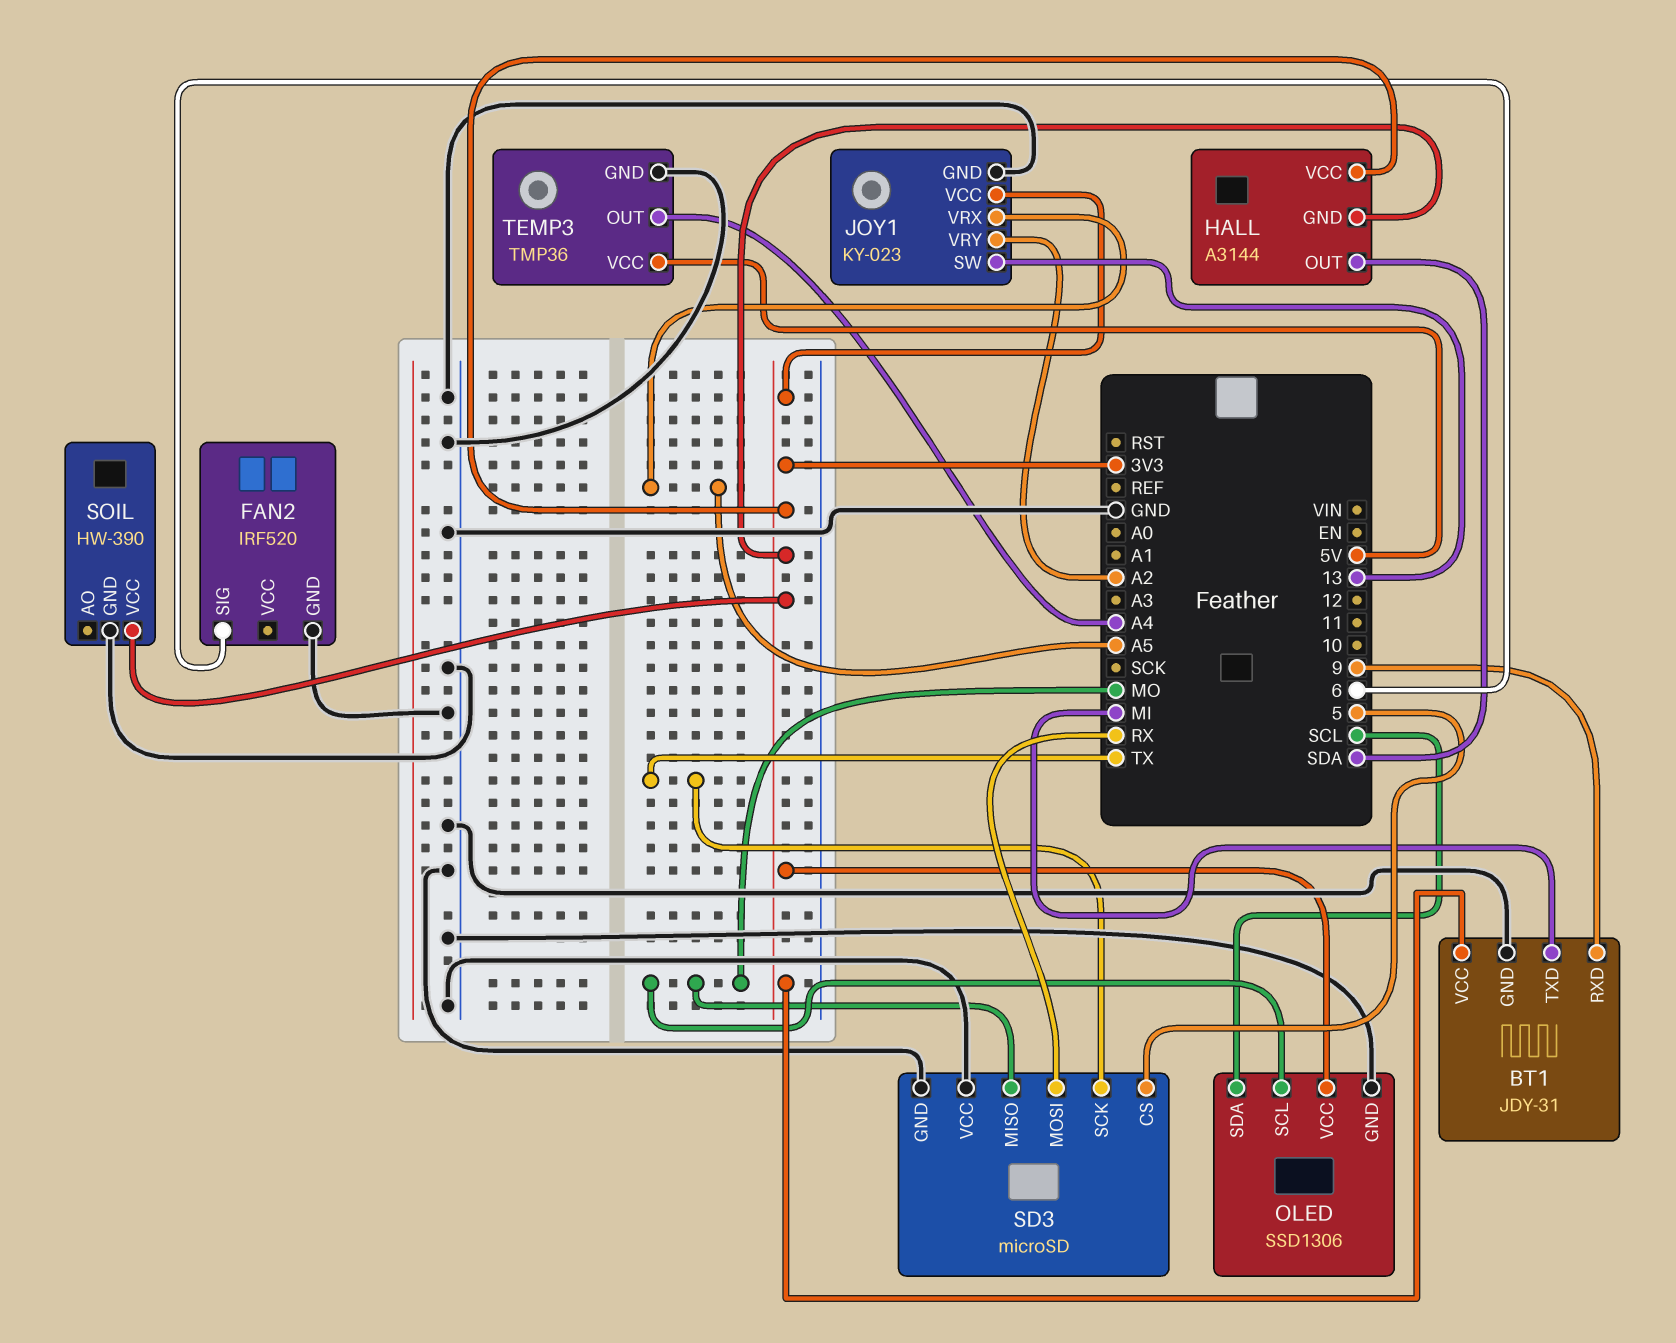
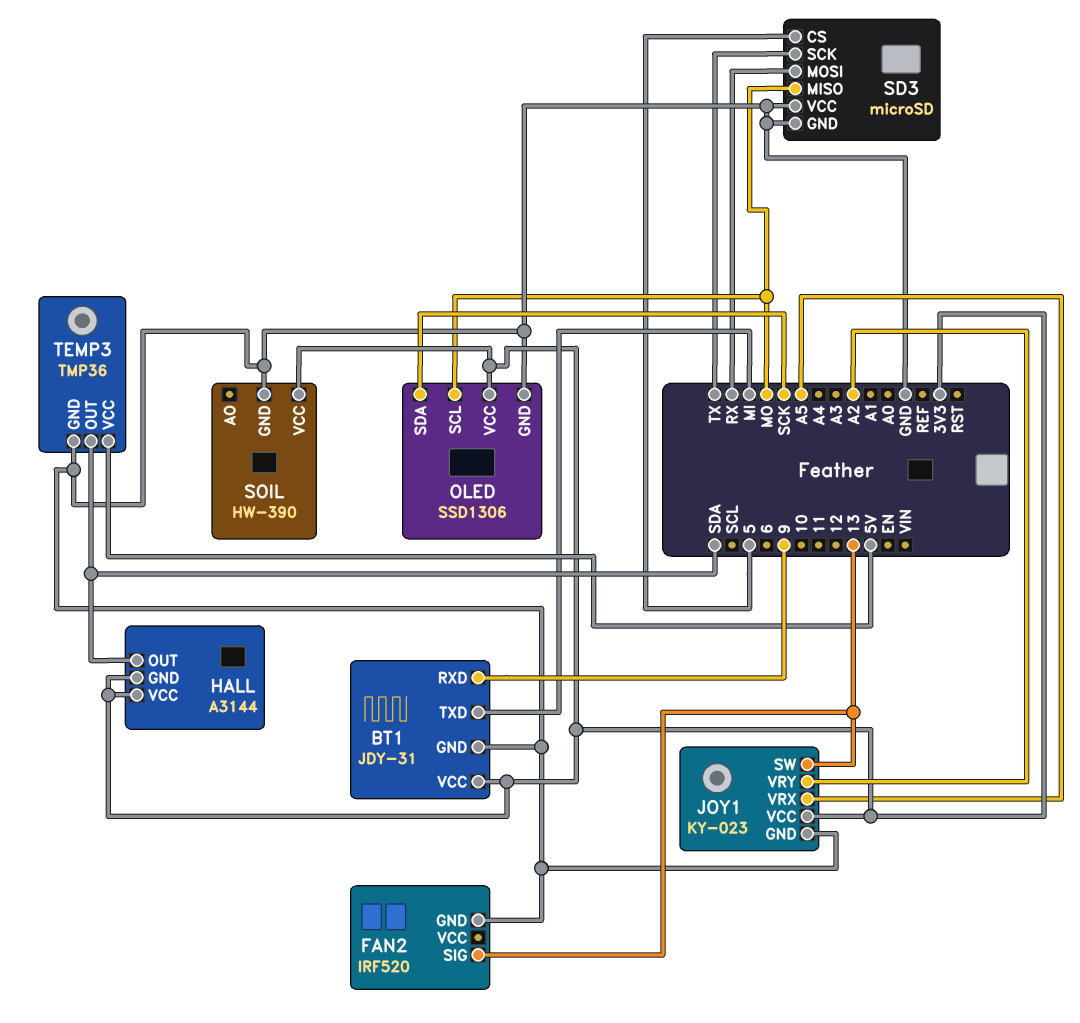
FAN2 pin SIG: 6 -> 13
OLED pin SDA: SCL -> SCK
TEMP3 pin OUT: A4 -> SDA

